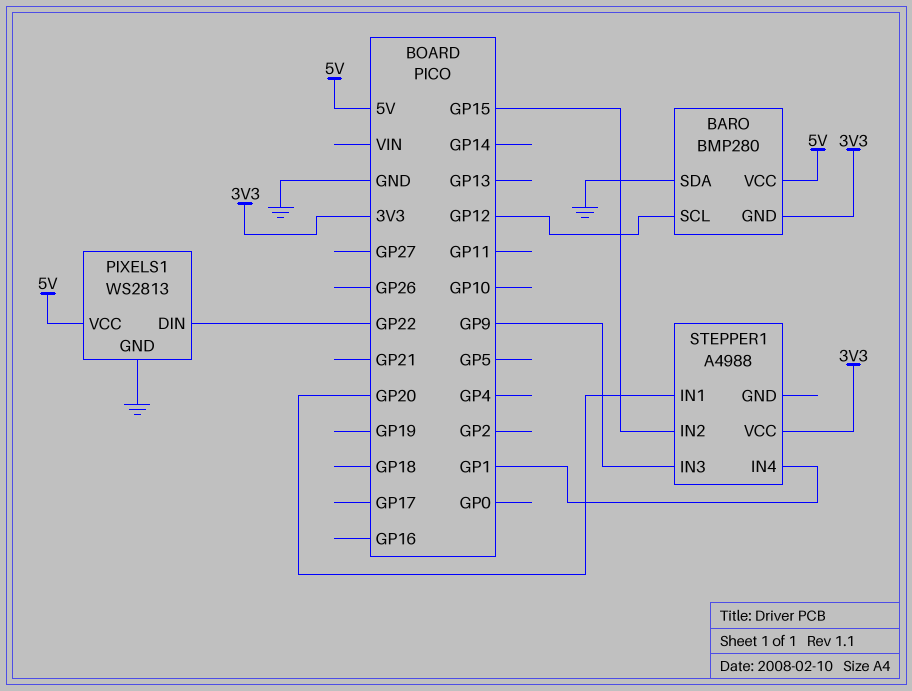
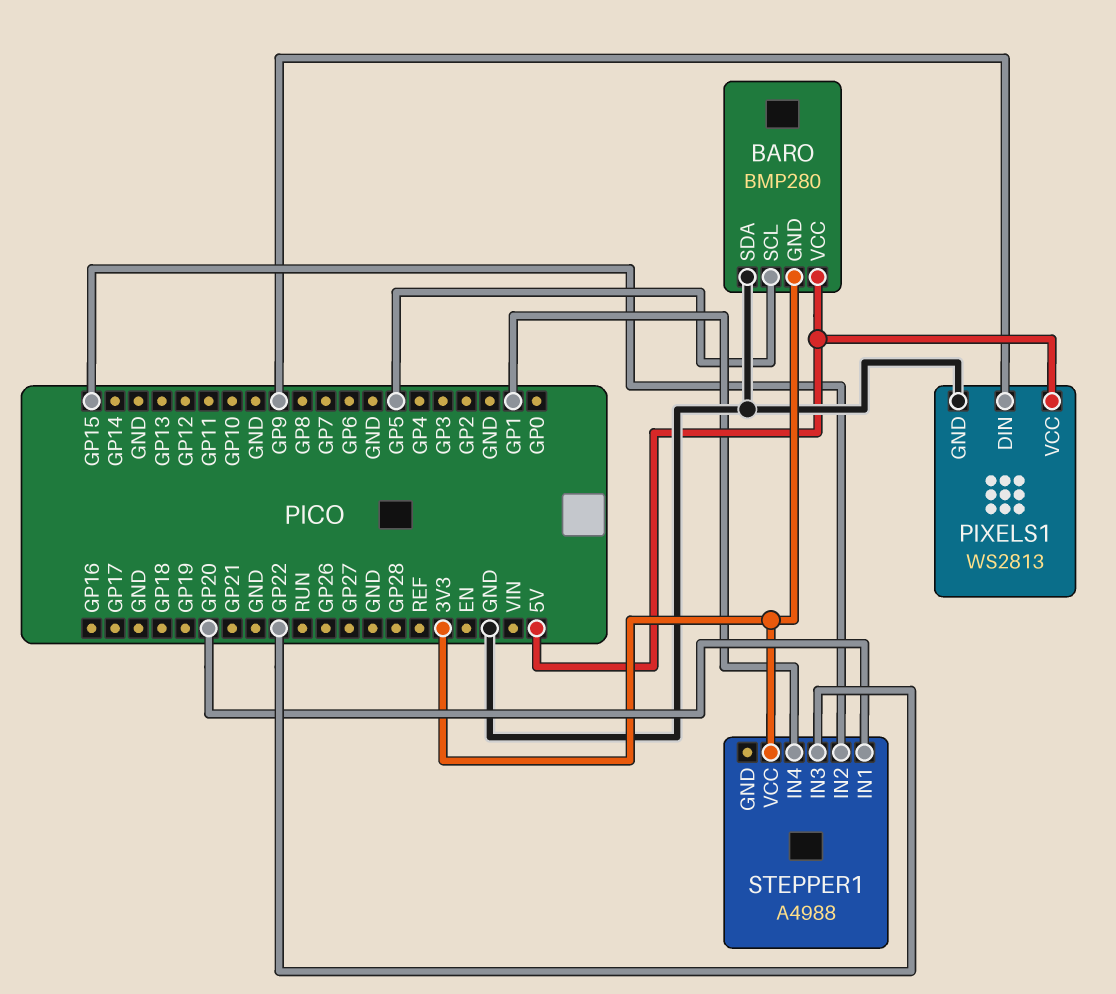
BARO pin SCL: GP12 -> GP5
PIXELS1 pin DIN: GP22 -> GP9
STEPPER1 pin IN3: GP9 -> GP22

